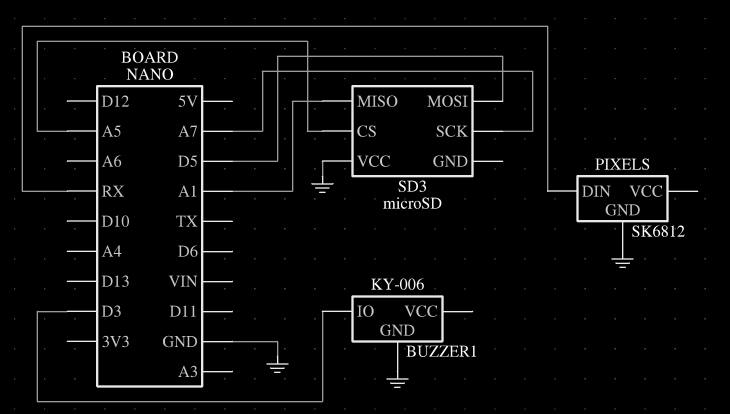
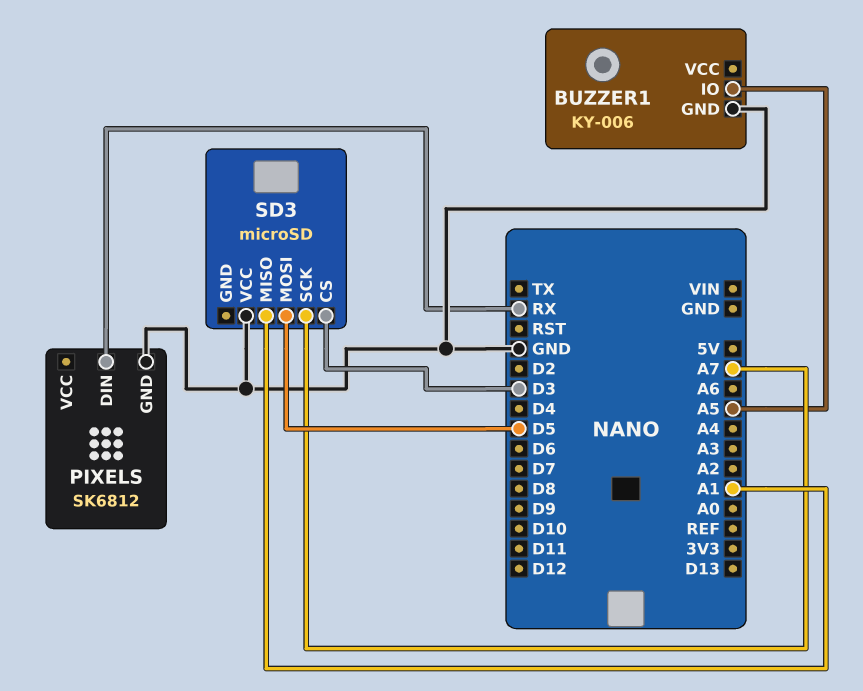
BUZZER1 pin IO: D3 -> A5
SD3 pin CS: A5 -> D3

